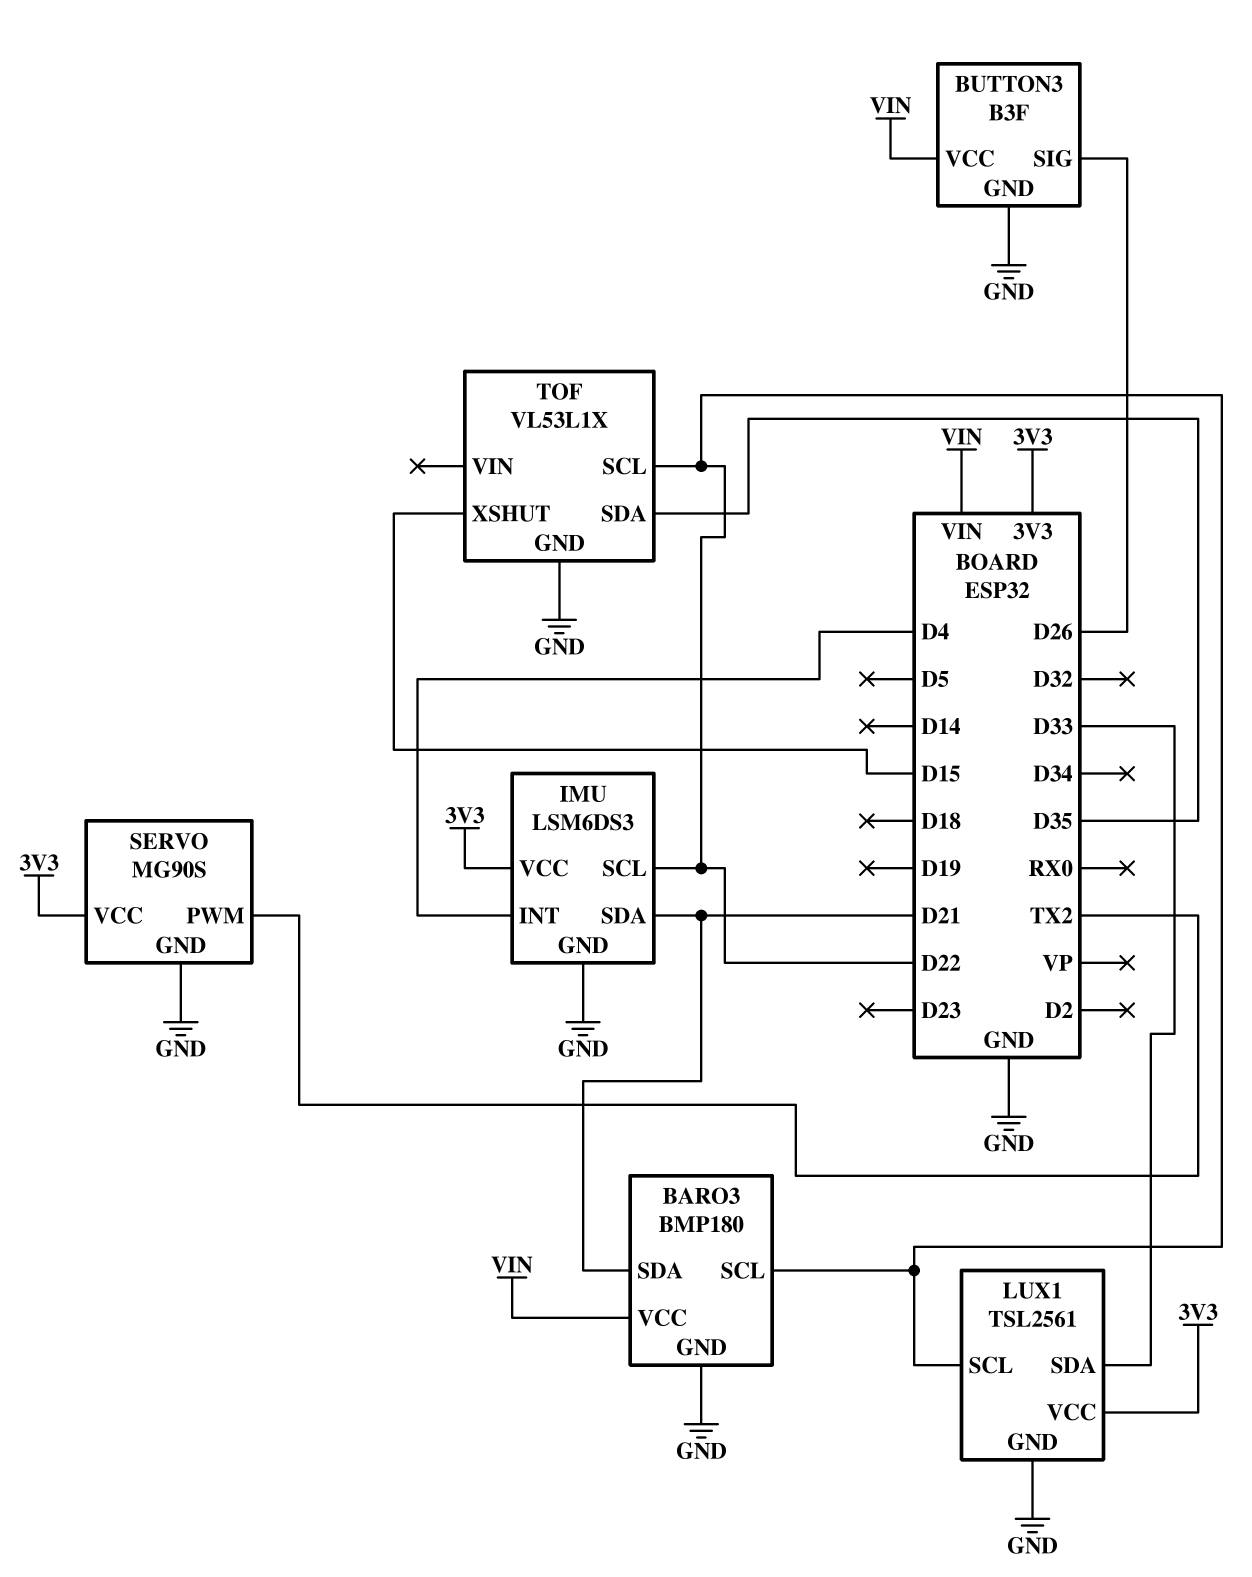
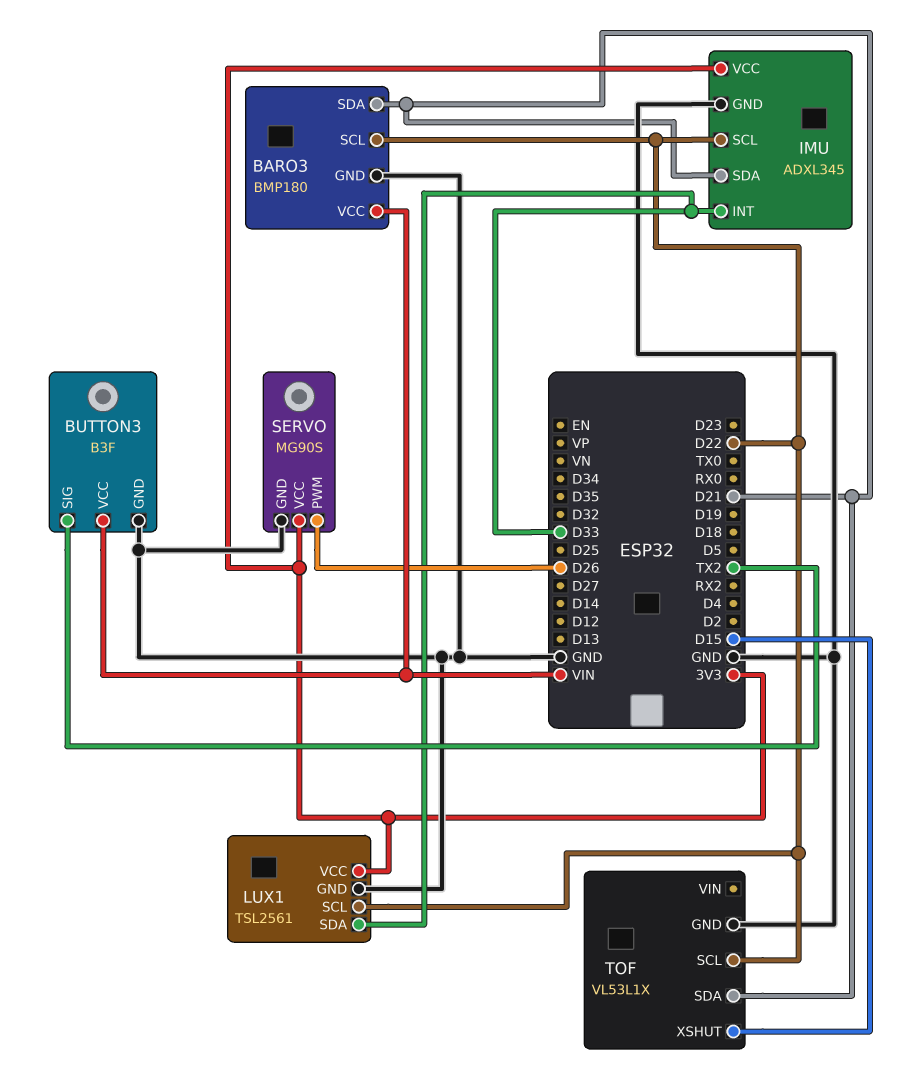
BUTTON3 pin SIG: D26 -> TX2
IMU: LSM6DS3 -> ADXL345
IMU pin INT: D4 -> D33
SERVO pin PWM: TX2 -> D26
TOF pin SDA: D35 -> D21

